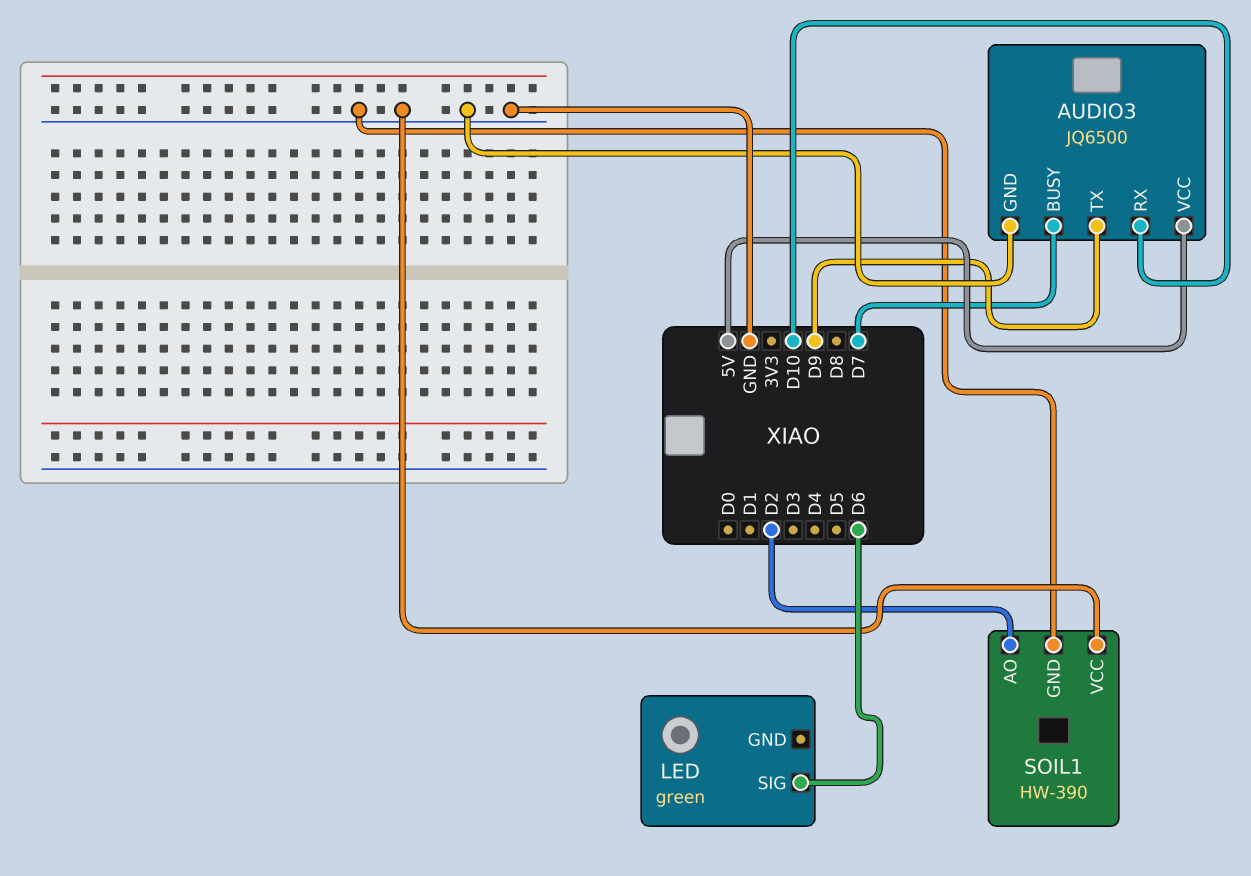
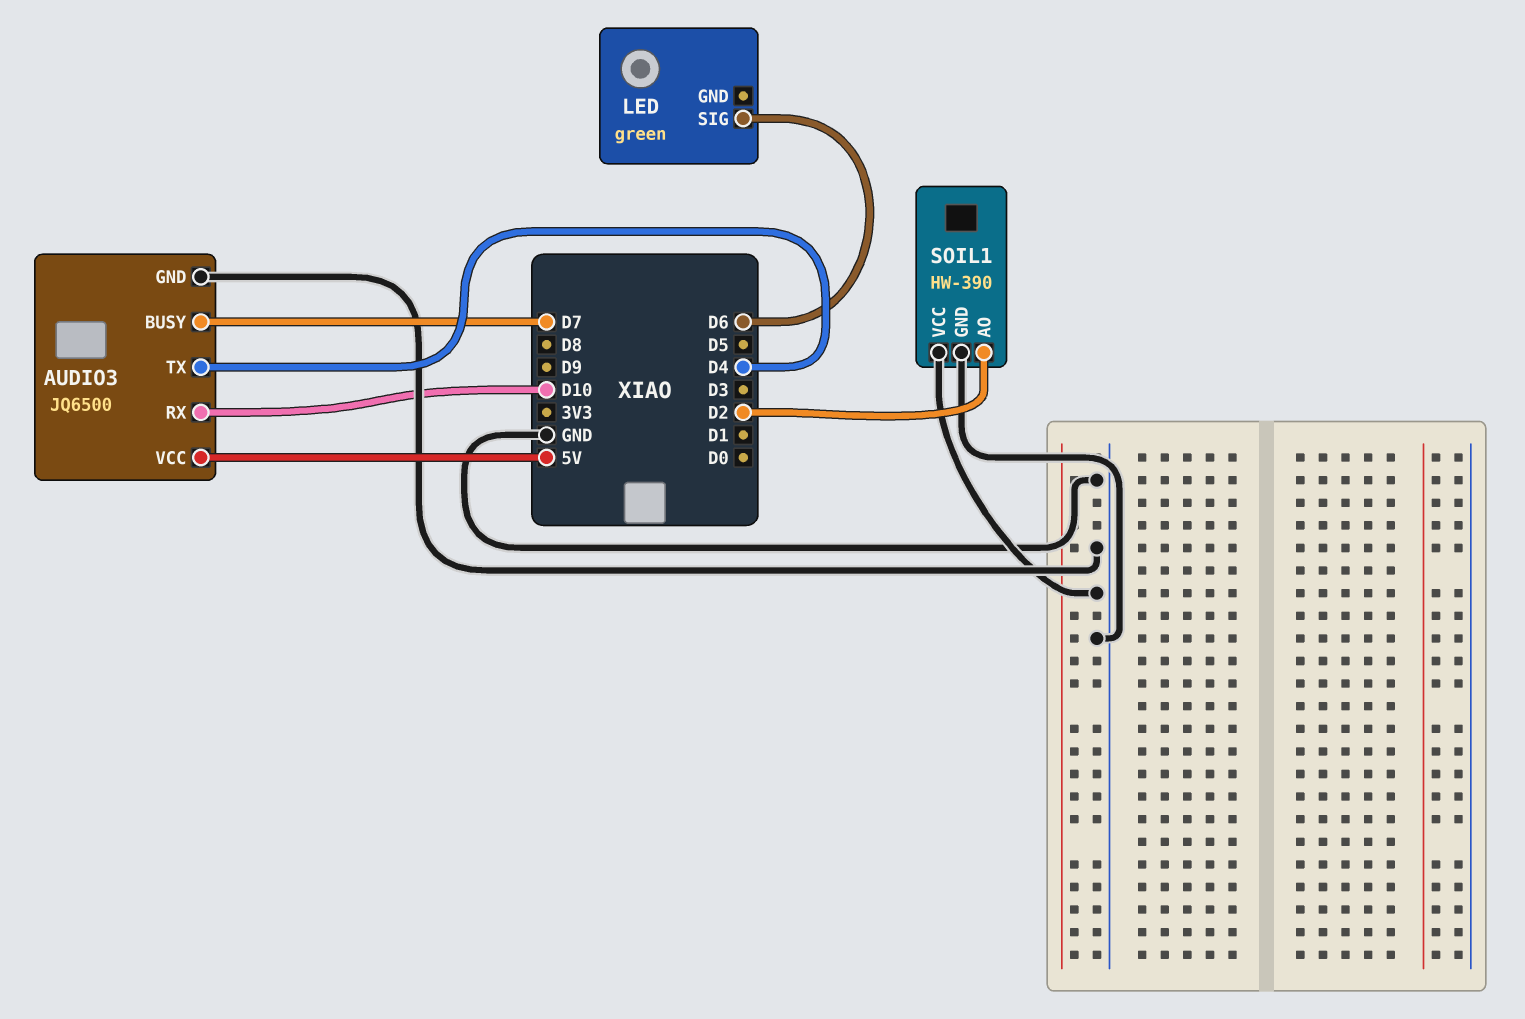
AUDIO3 pin TX: D9 -> D4

